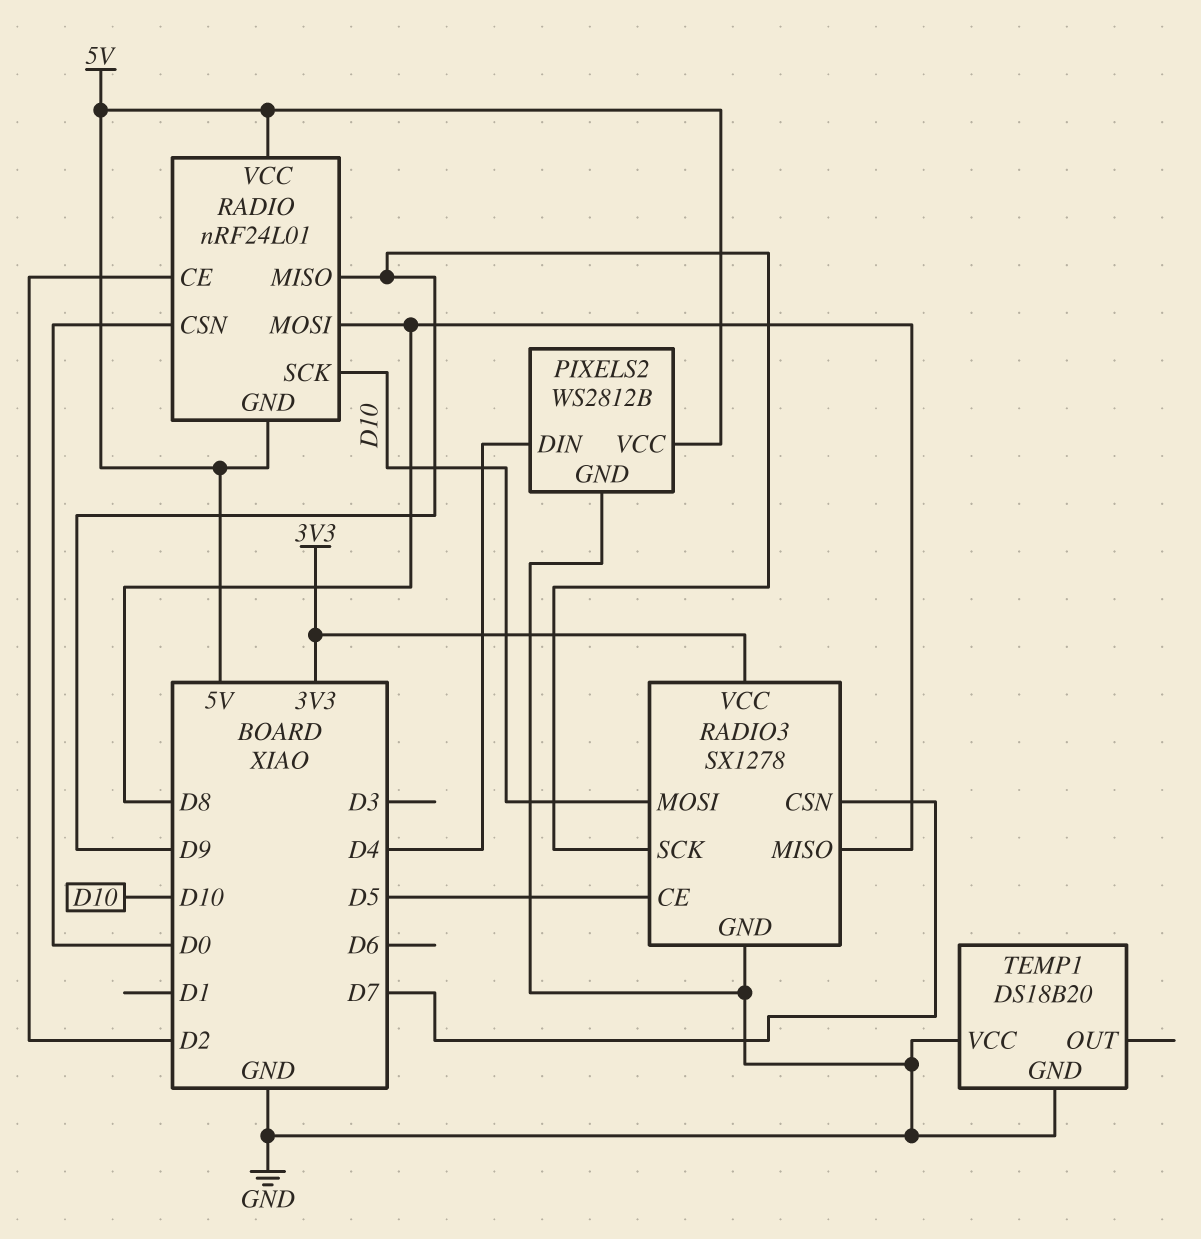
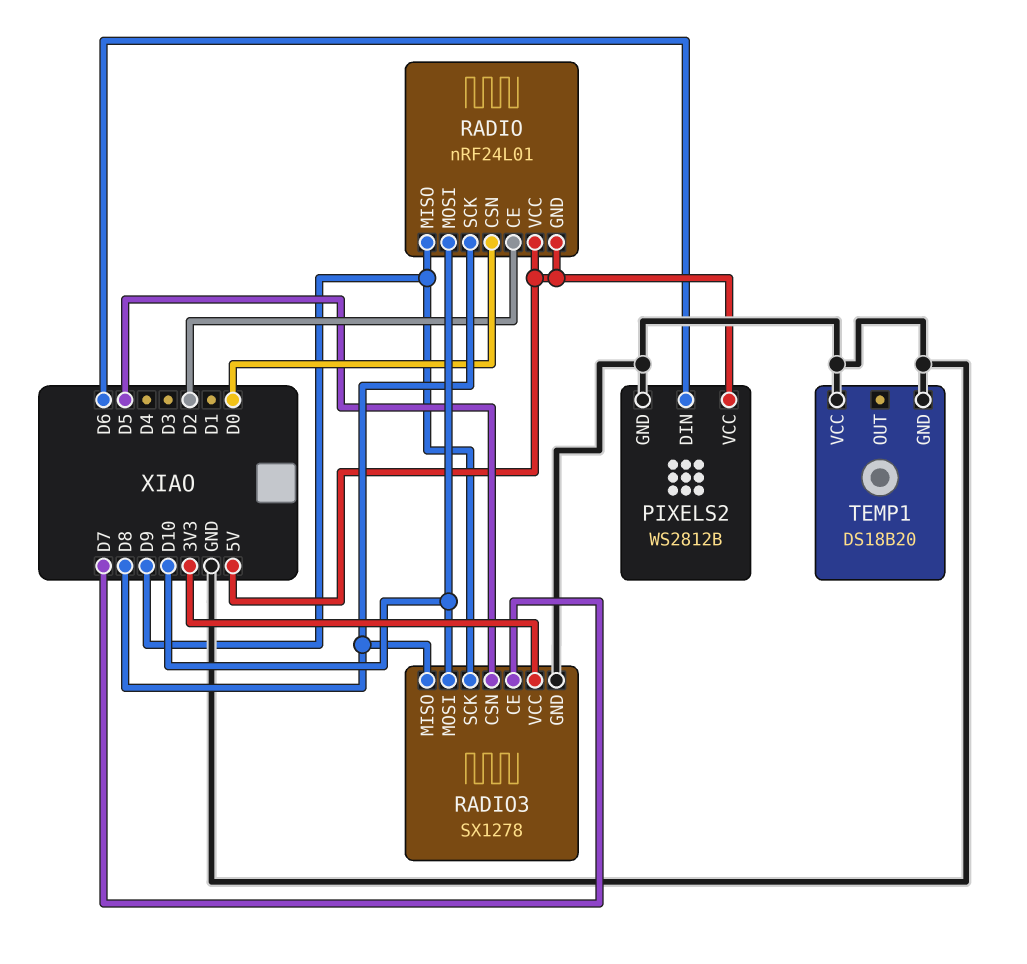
PIXELS2 pin DIN: D4 -> D6
RADIO pin MOSI: D8 -> D10
RADIO pin SCK: D10 -> D8
RADIO3 pin CE: D5 -> D7
RADIO3 pin CSN: D7 -> D5

